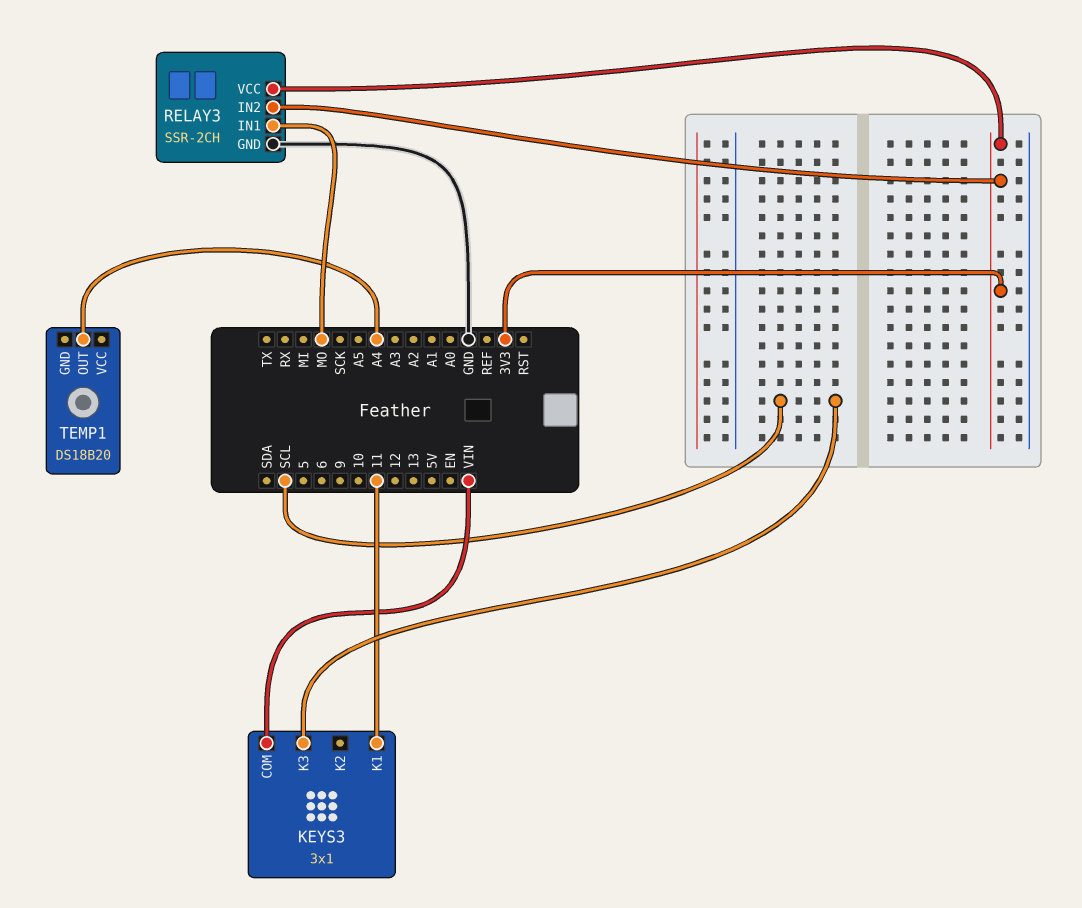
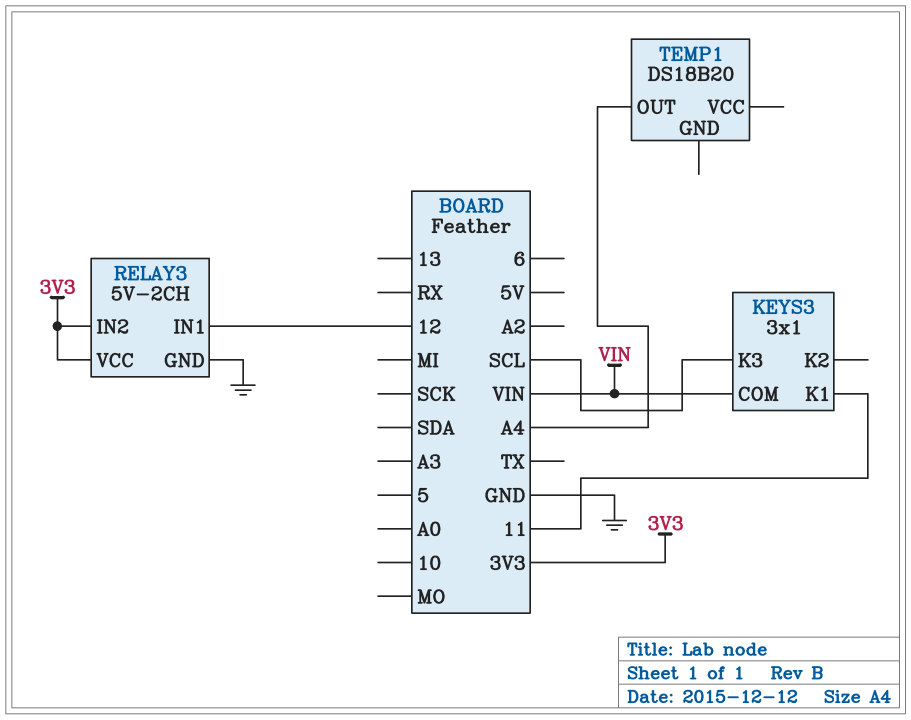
RELAY3: SSR-2CH -> 5V-2CH
RELAY3 pin IN1: MO -> 12

